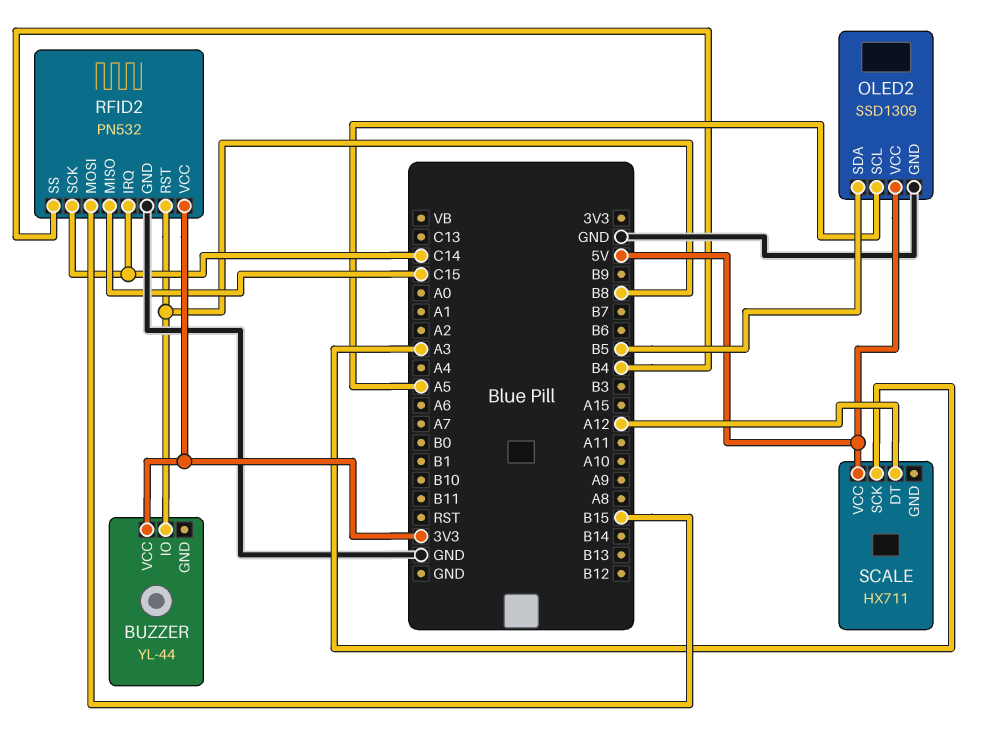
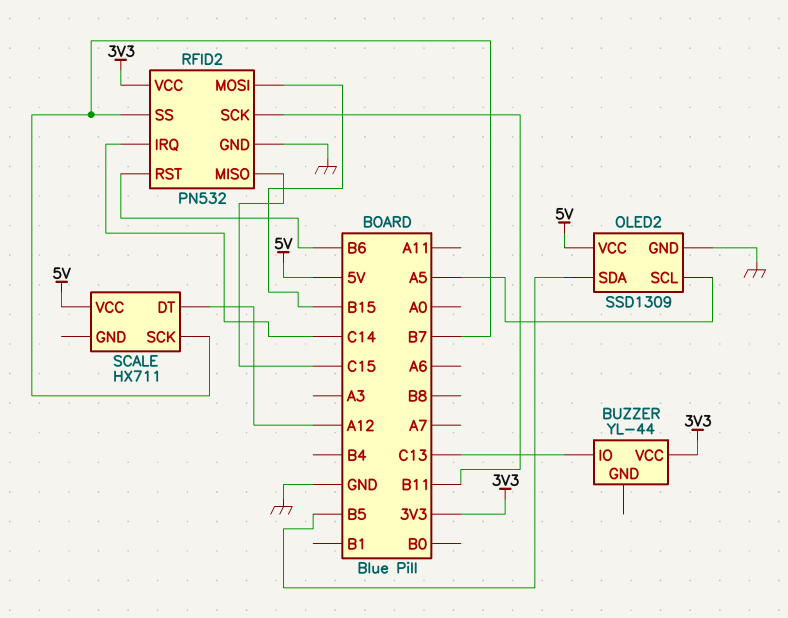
BUZZER pin IO: B8 -> C13
RFID2 pin RST: B8 -> B6
RFID2 pin SCK: C14 -> B11
RFID2 pin SS: B4 -> B7
SCALE pin SCK: A3 -> B7

